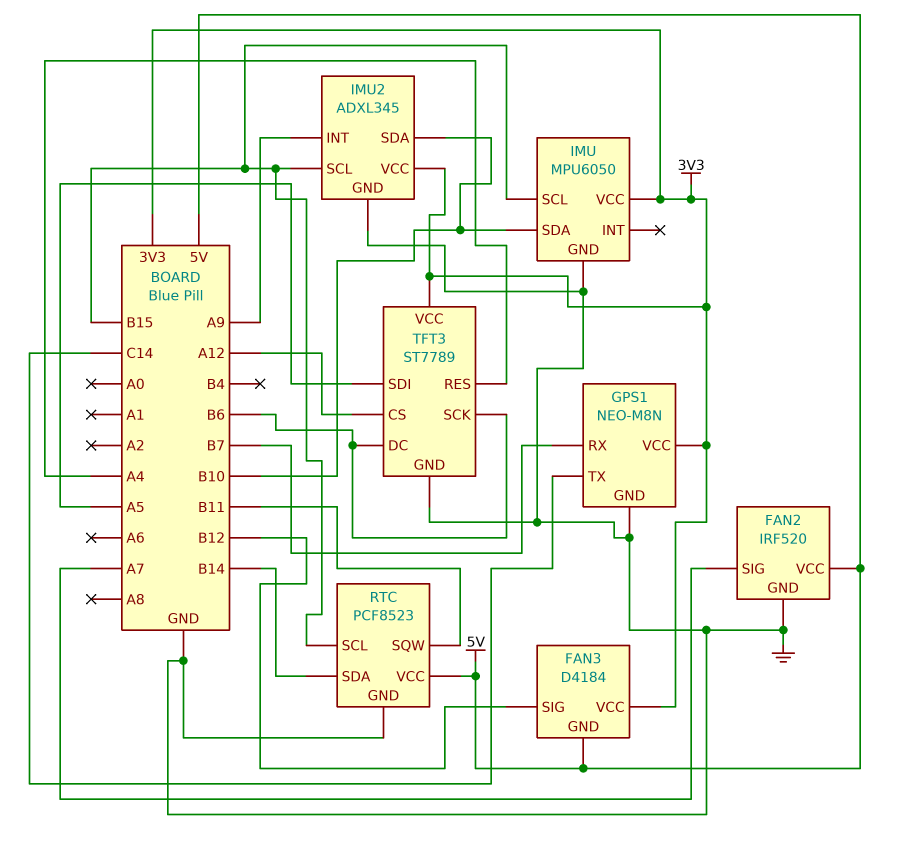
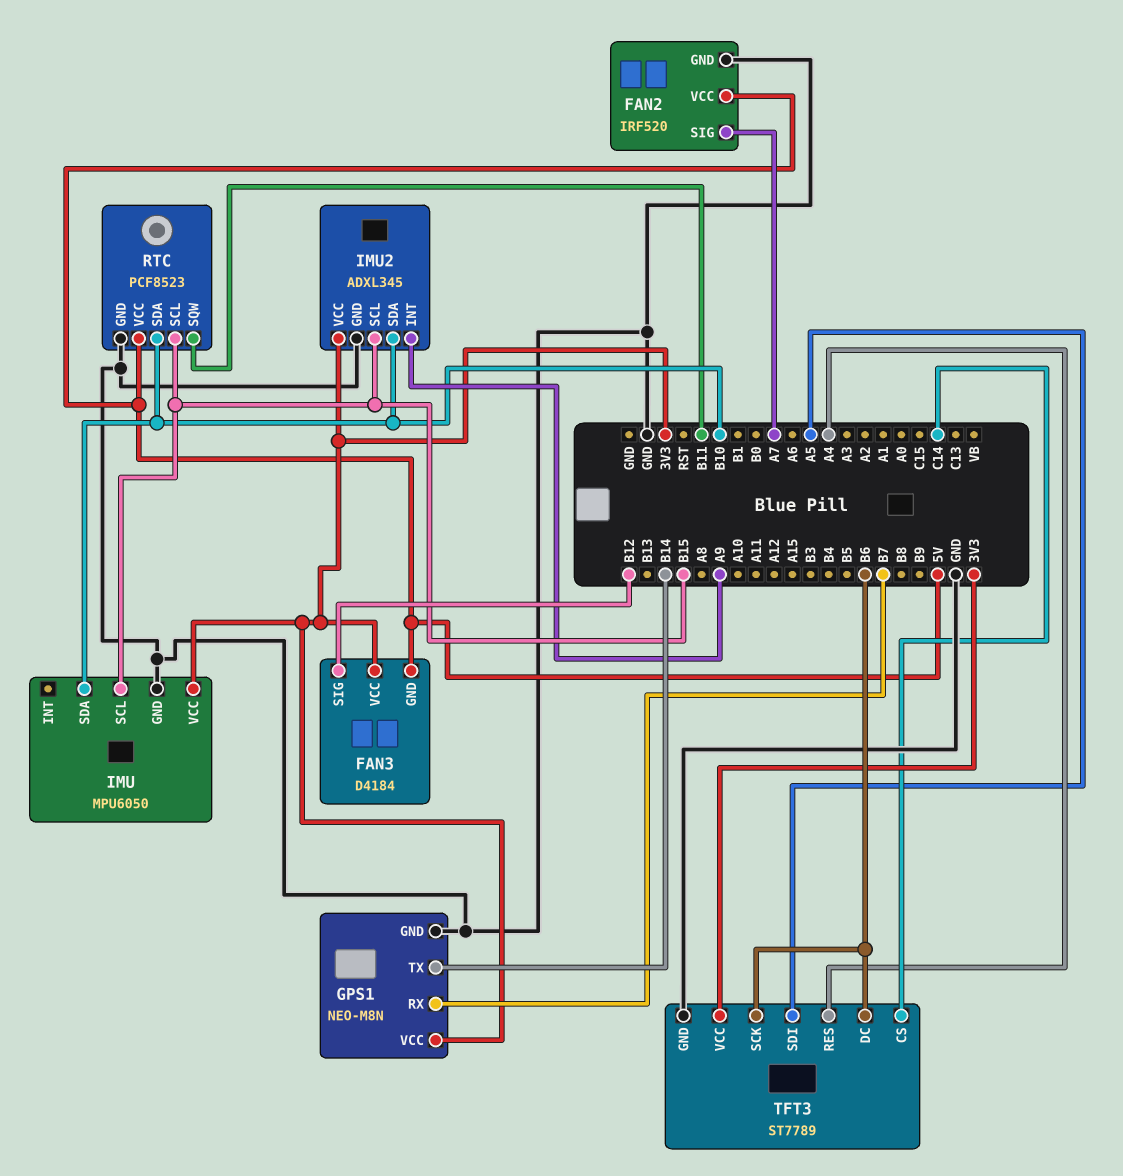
GPS1 pin TX: C14 -> B14
RTC pin SDA: B14 -> B10
TFT3 pin CS: A12 -> C14

